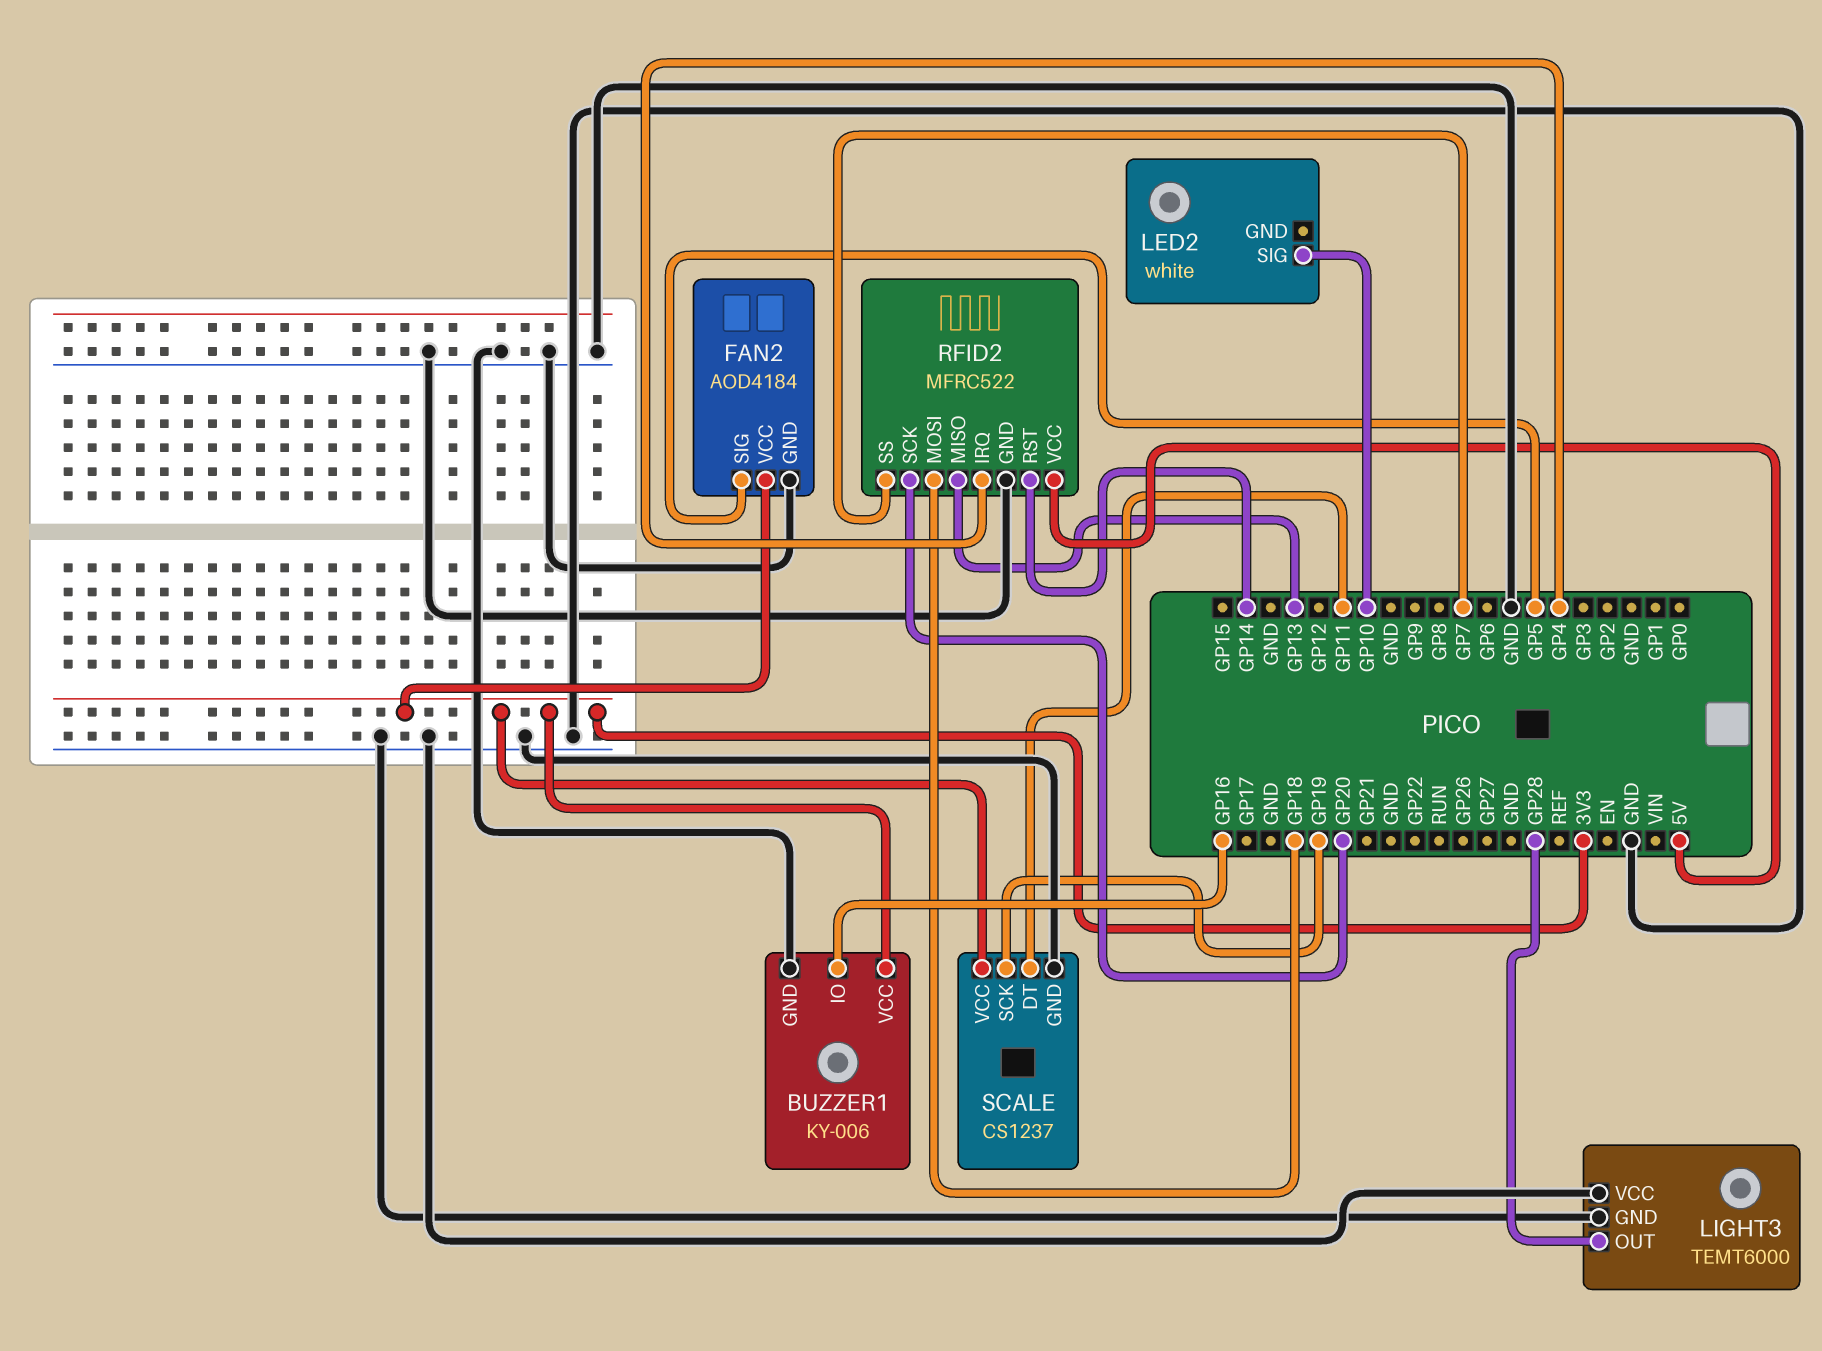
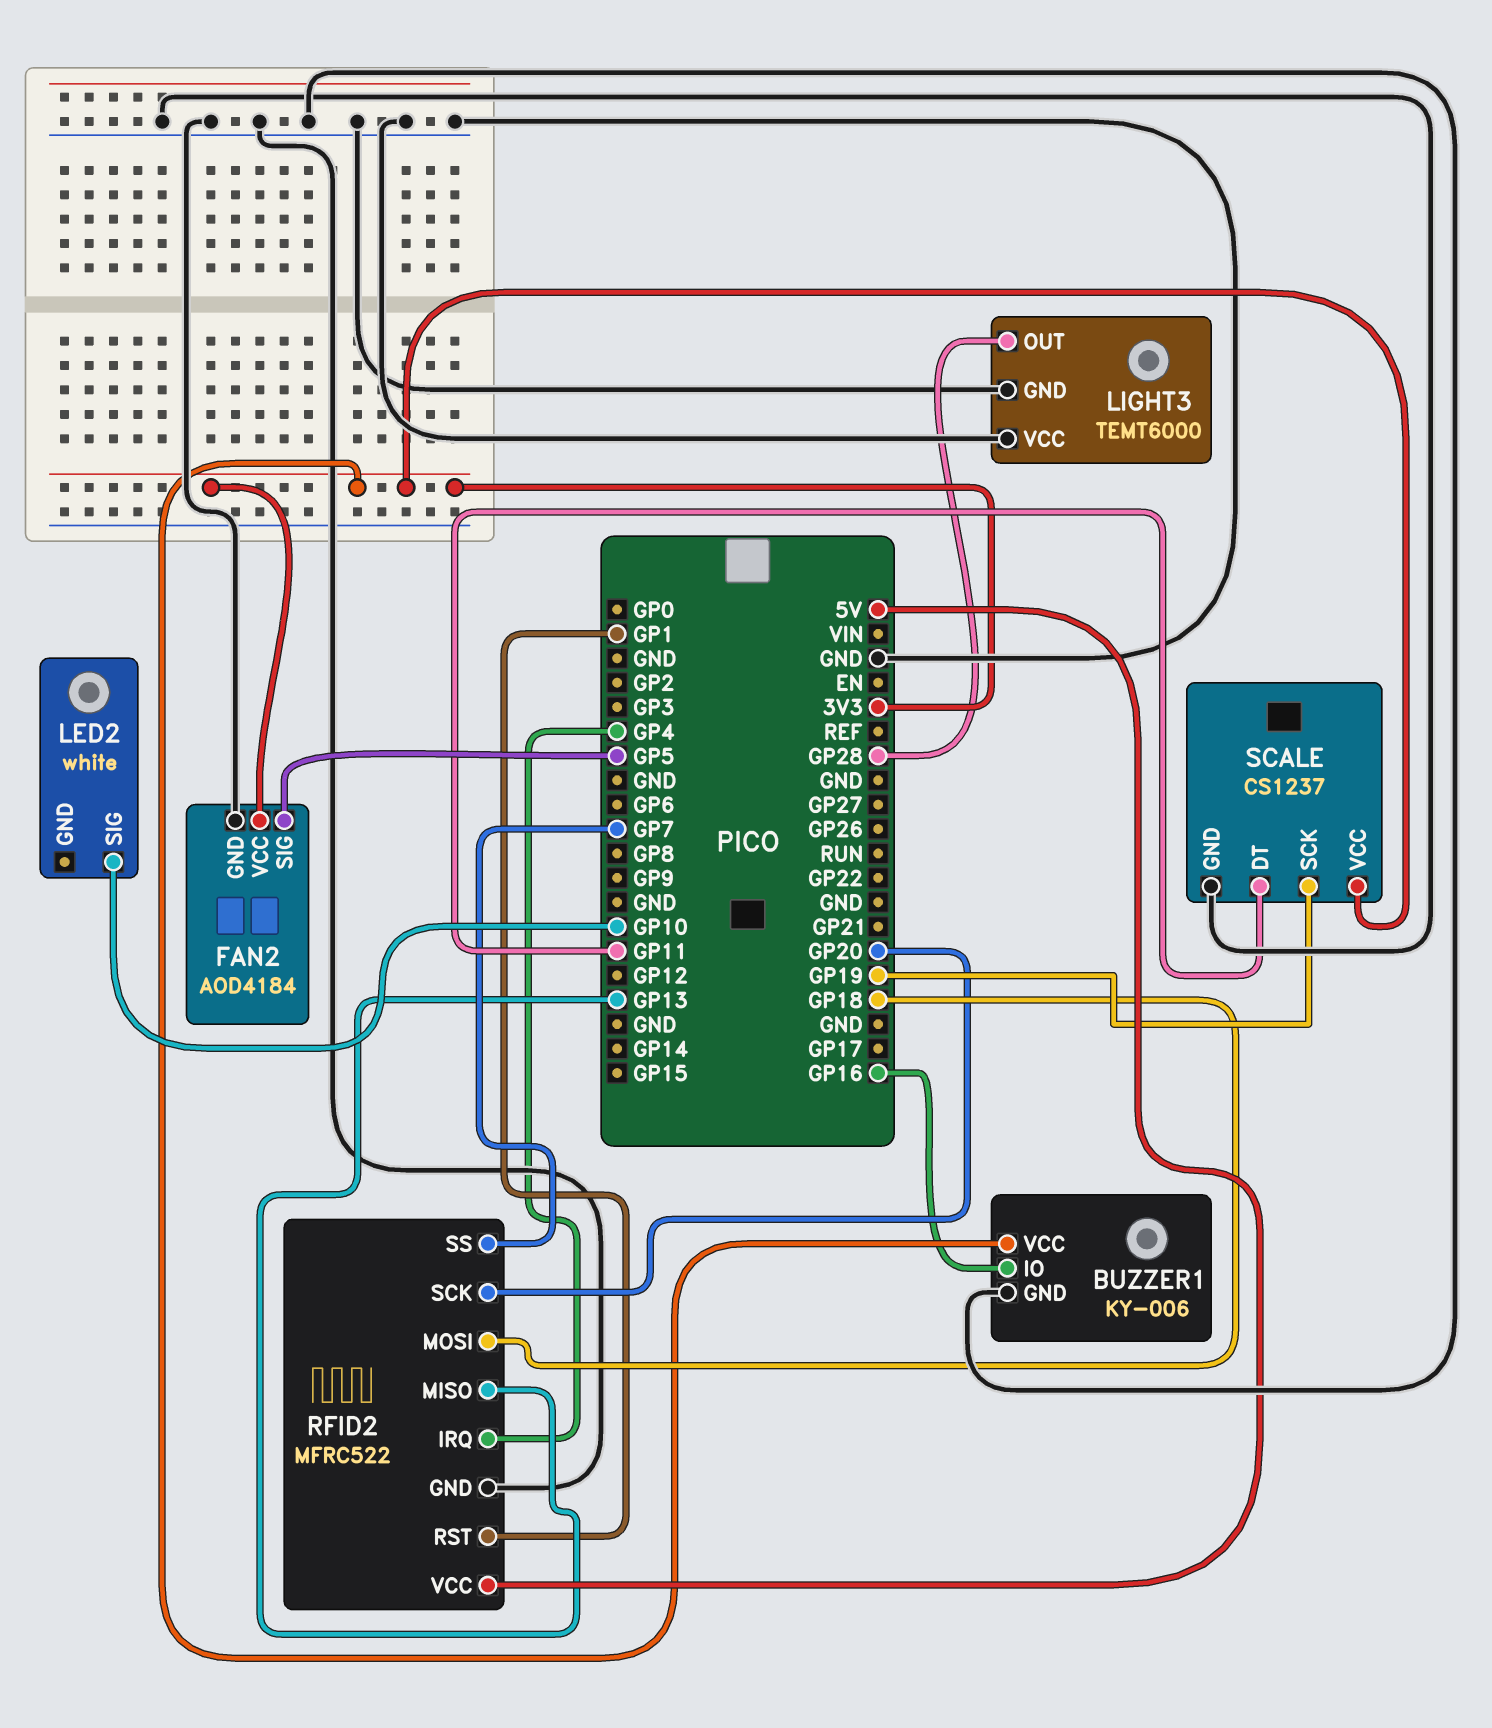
RFID2 pin RST: GP14 -> GP1

